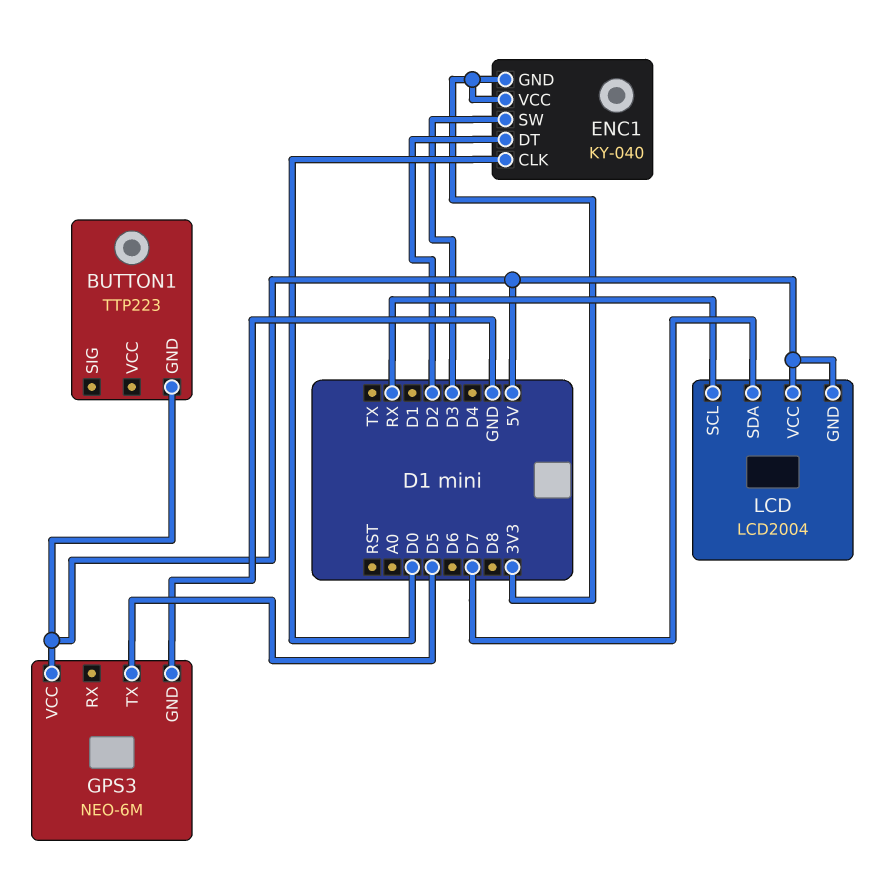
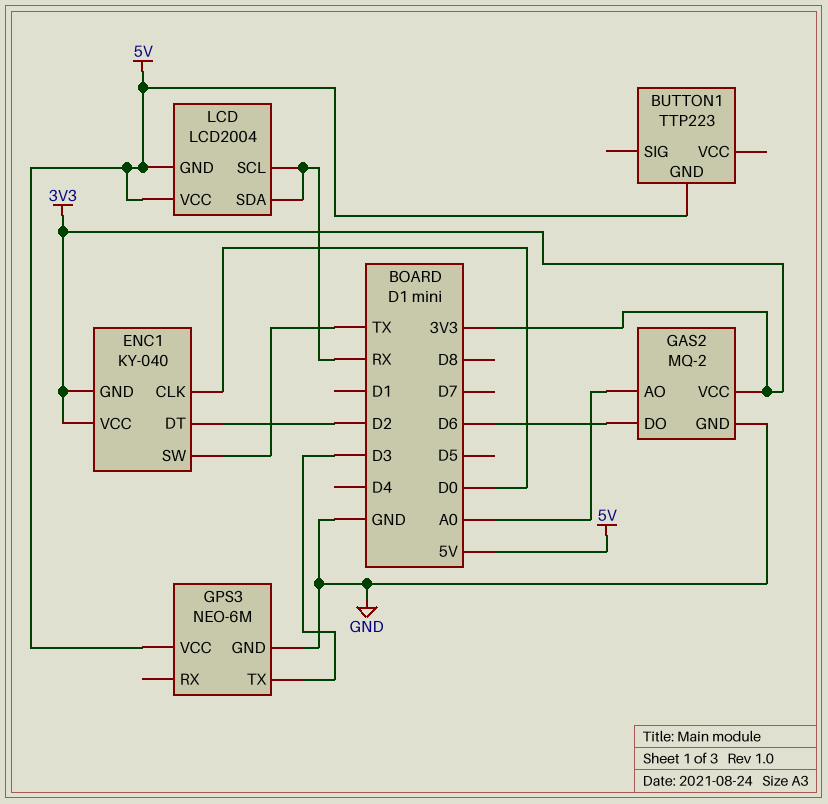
ENC1 pin SW: D3 -> TX
GAS2: none -> MQ-2
GAS2 pin AO: none -> A0
GAS2 pin DO: none -> D6
GAS2 pin GND: none -> GND
GAS2 pin VCC: none -> 3V3
GPS3 pin TX: D5 -> D3
LCD pin SDA: D7 -> RX

